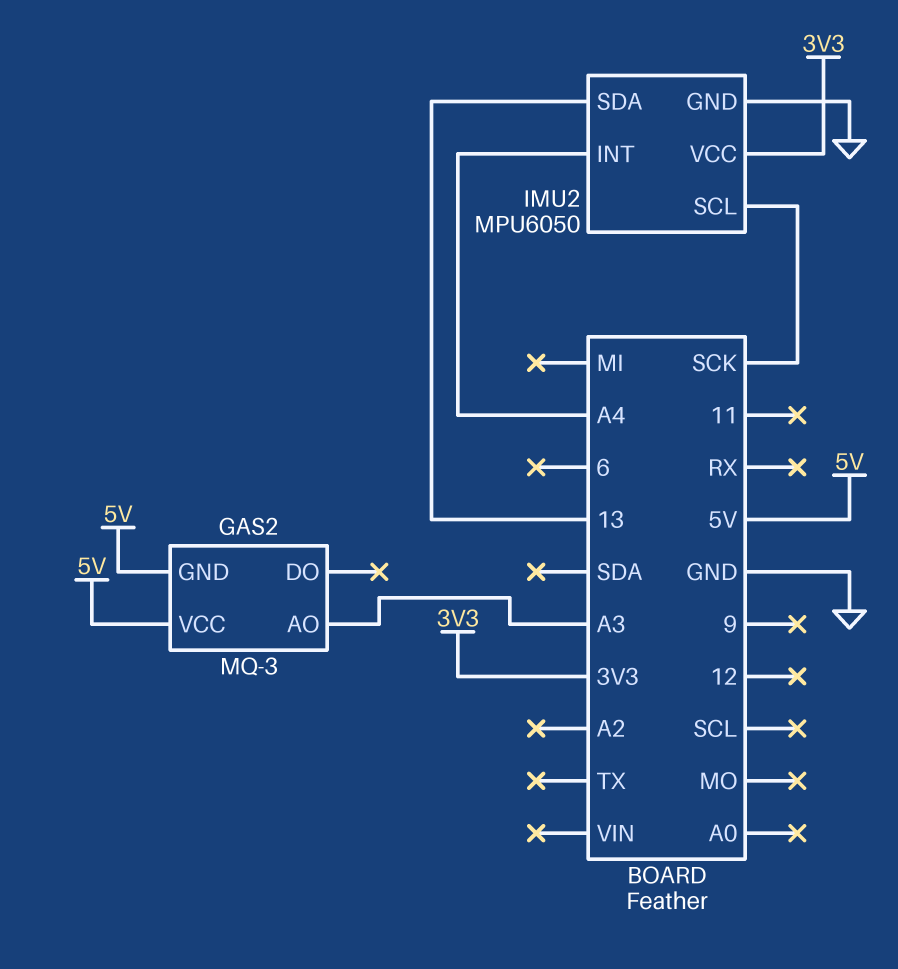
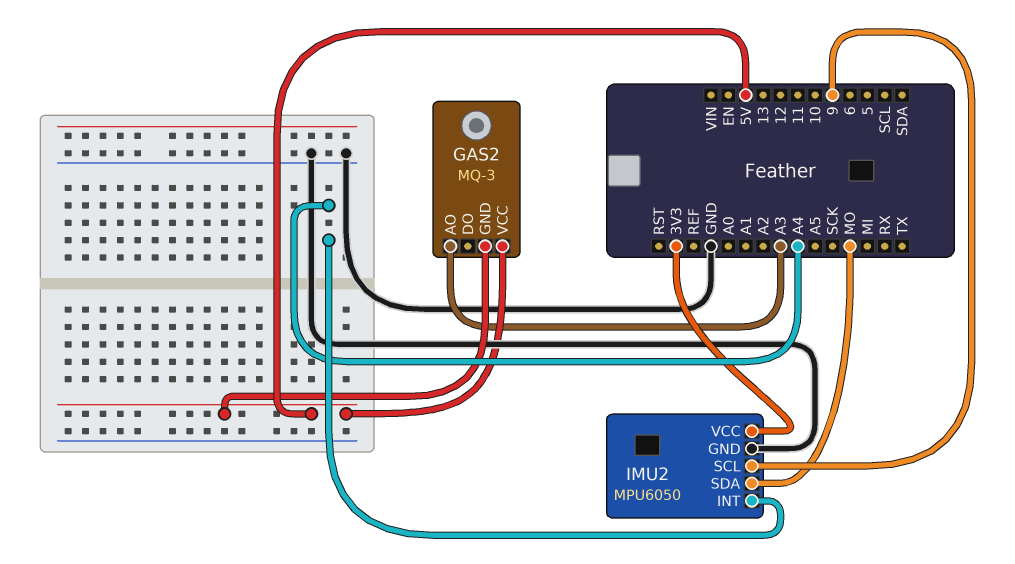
IMU2 pin SCL: SCK -> 9
IMU2 pin SDA: 13 -> MO

